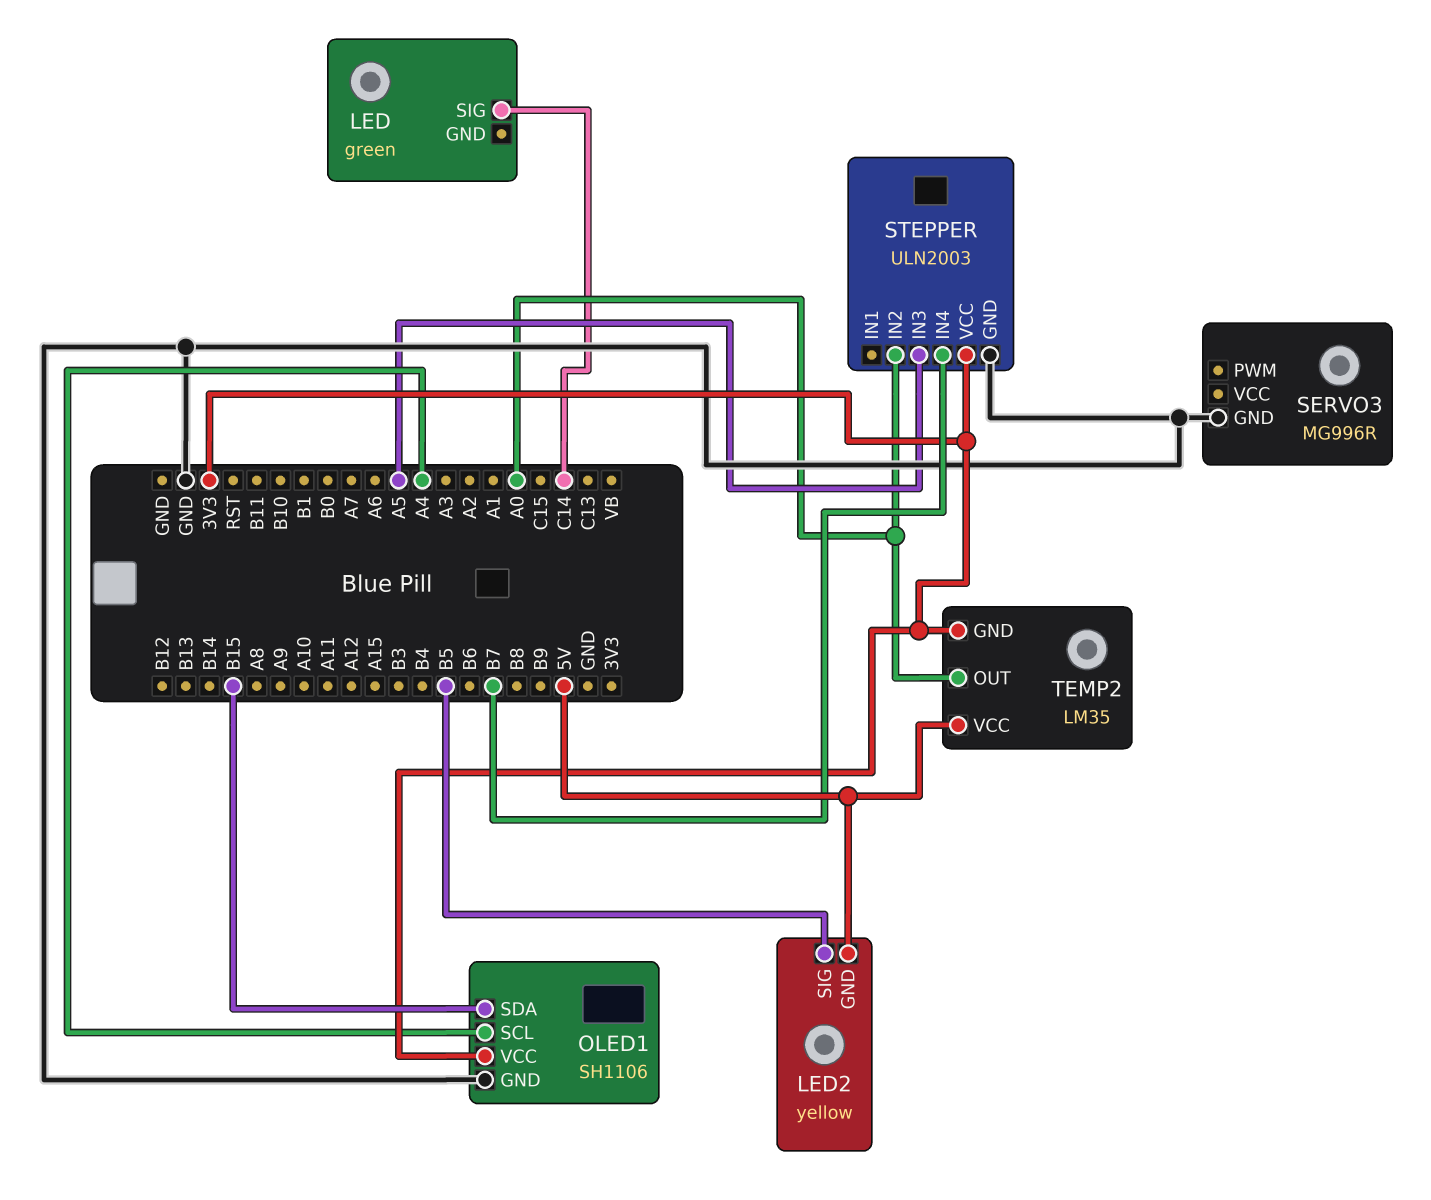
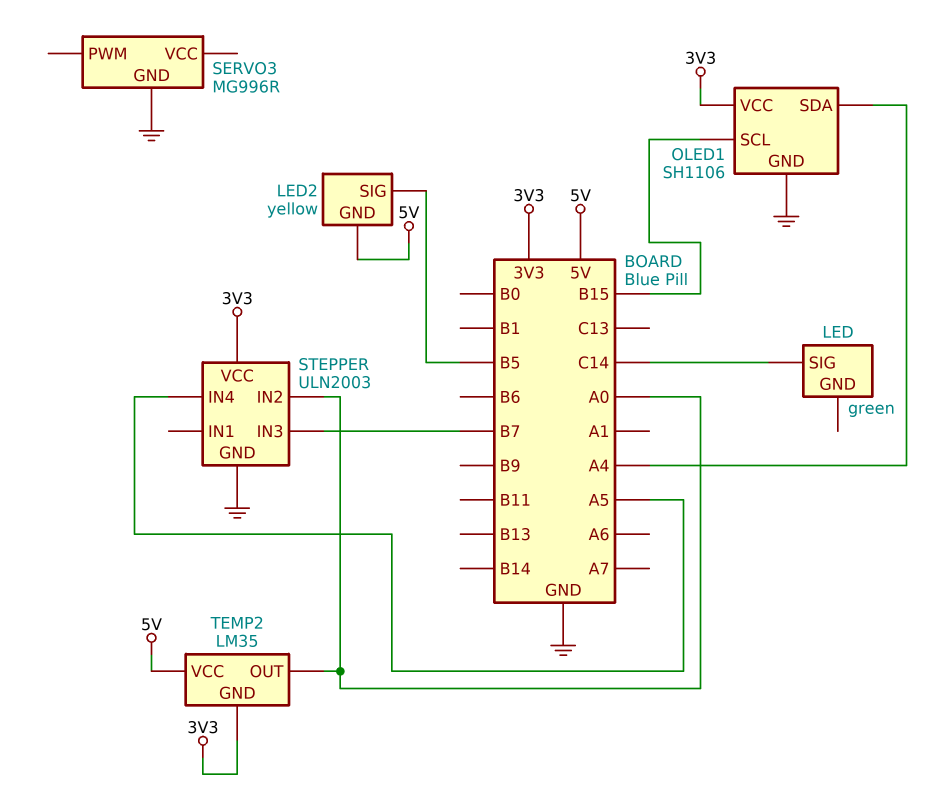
OLED1 pin SCL: A4 -> B15
OLED1 pin SDA: B15 -> A4
STEPPER pin IN3: A5 -> B7
STEPPER pin IN4: B7 -> A5

